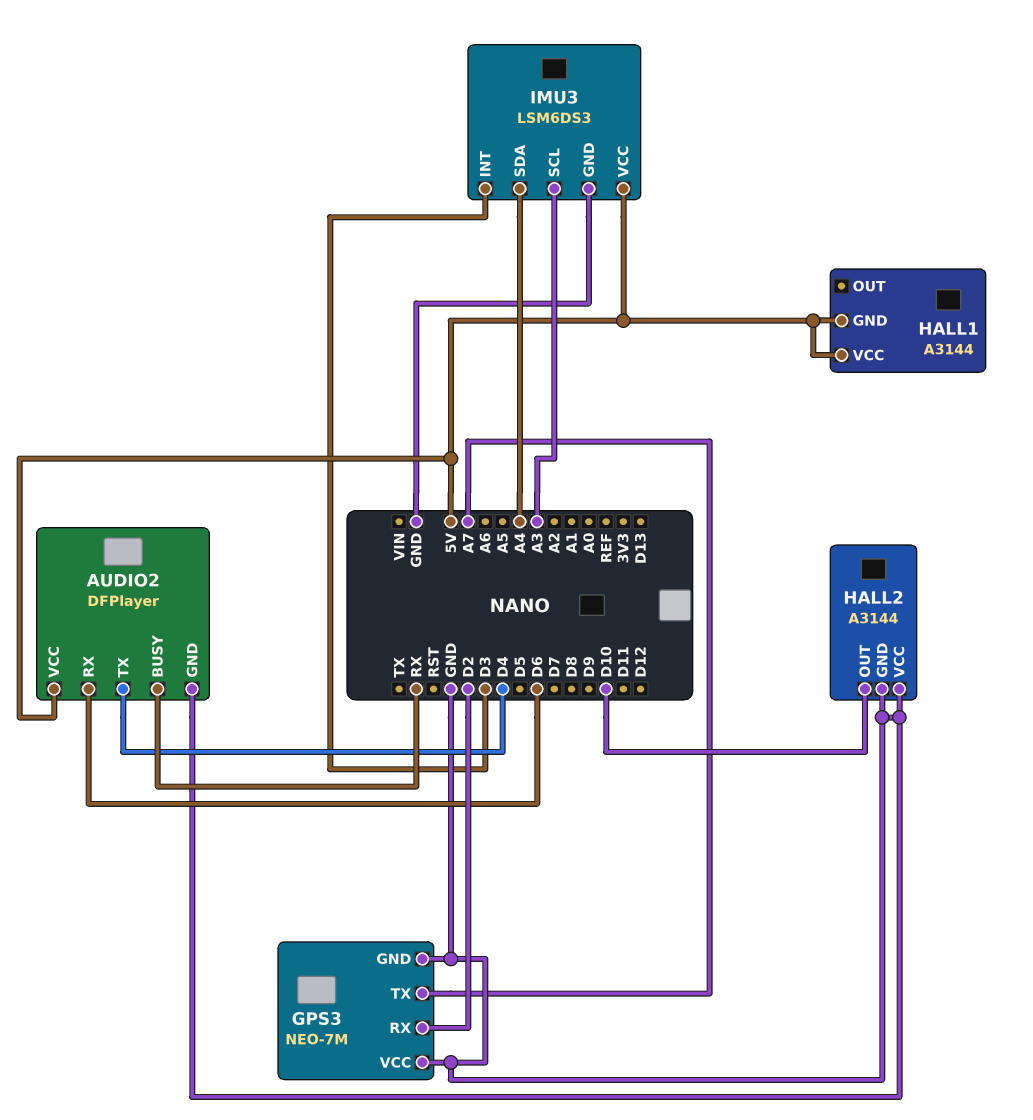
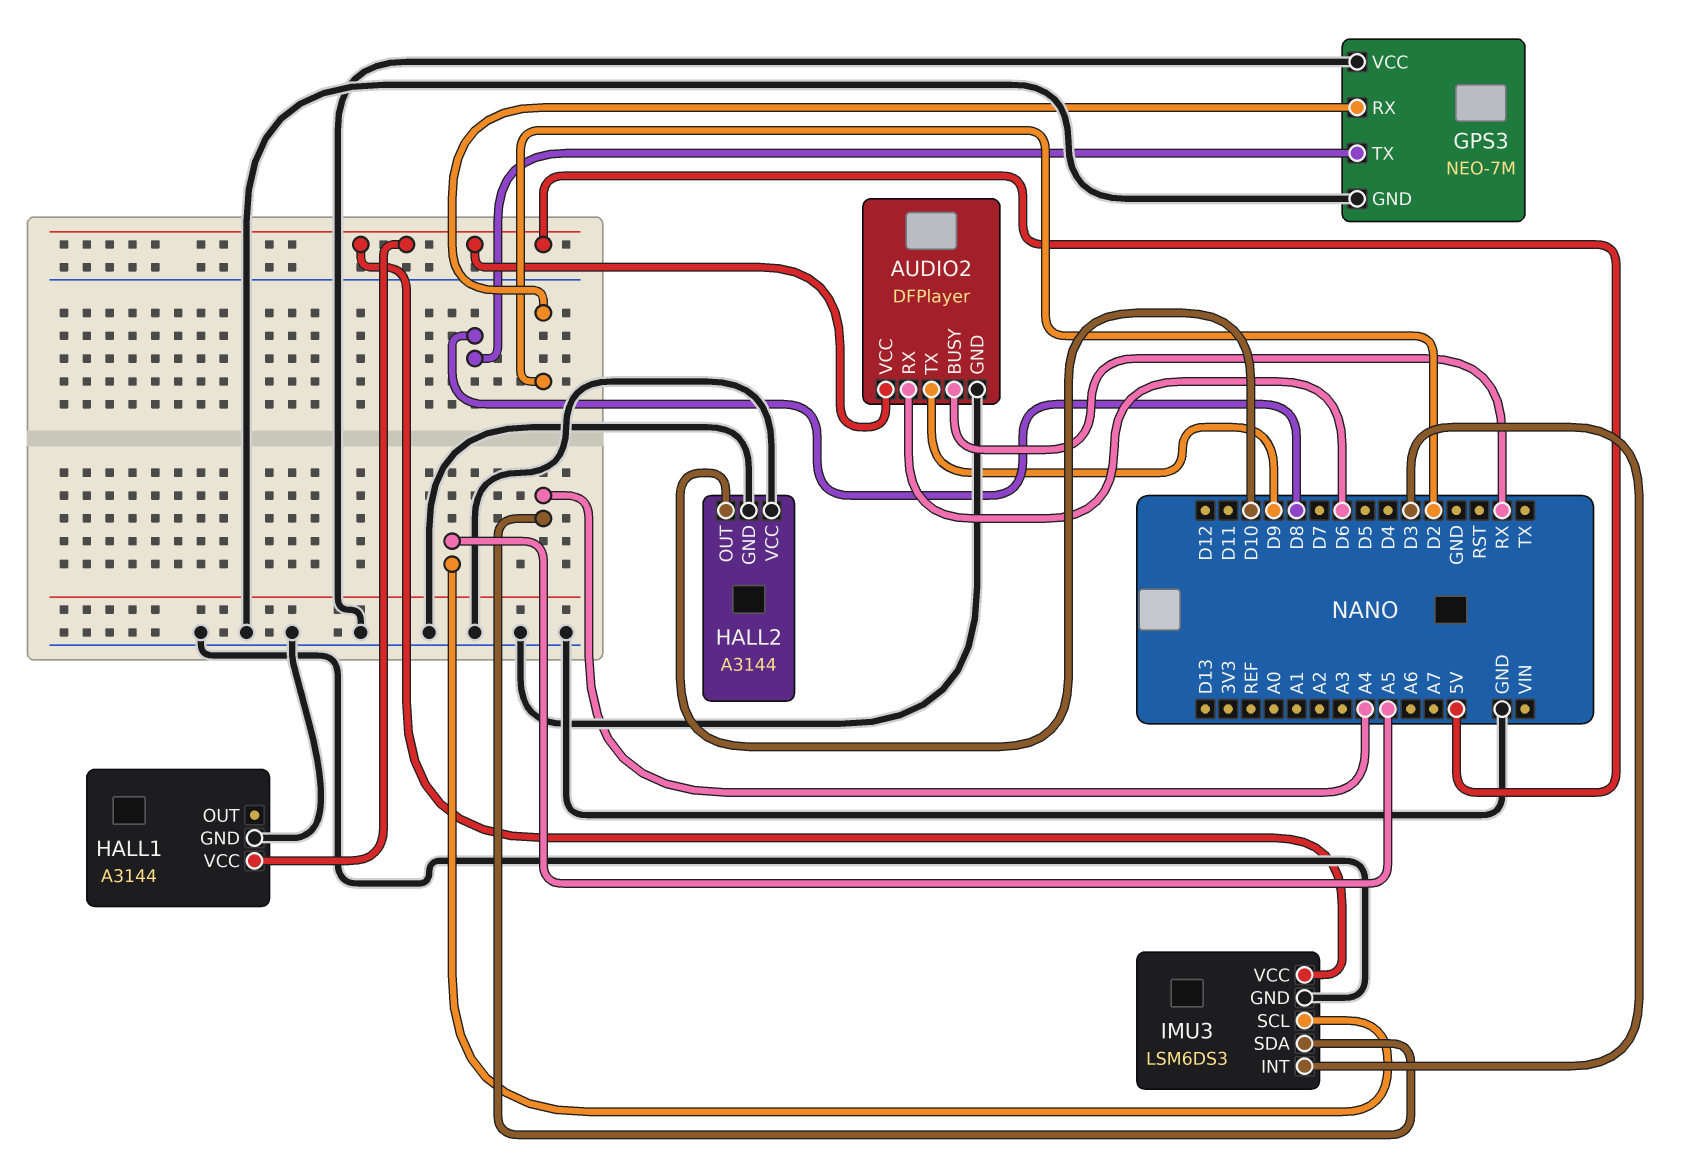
AUDIO2 pin TX: D4 -> D9
GPS3 pin TX: A7 -> D8
HALL1 pin GND: 5V -> GND
IMU3 pin SCL: A3 -> A5

